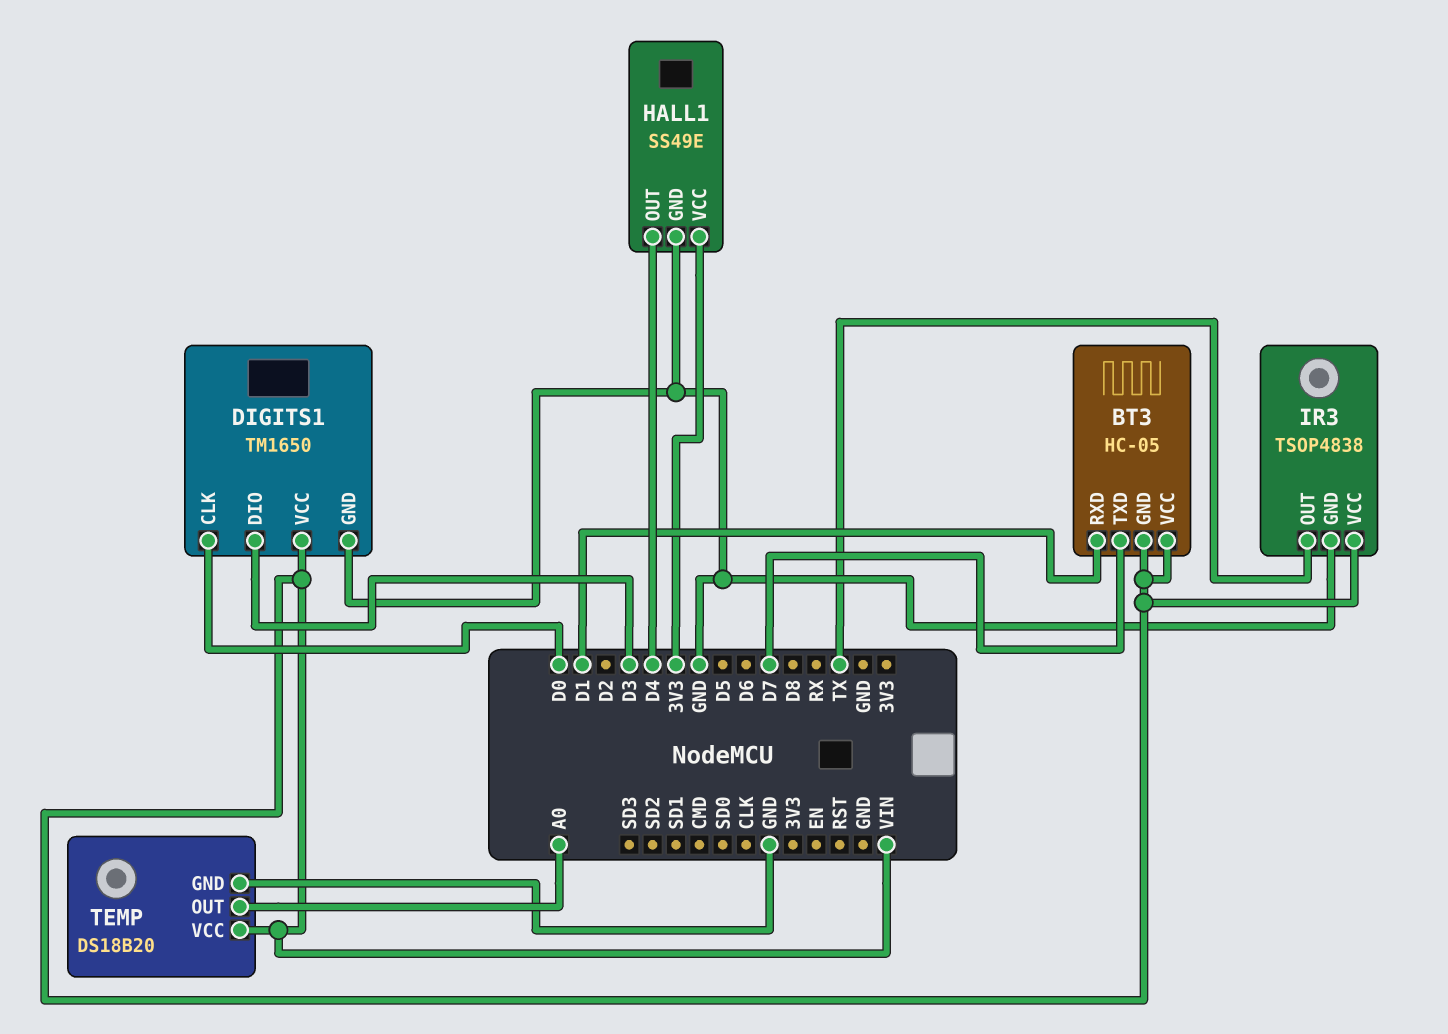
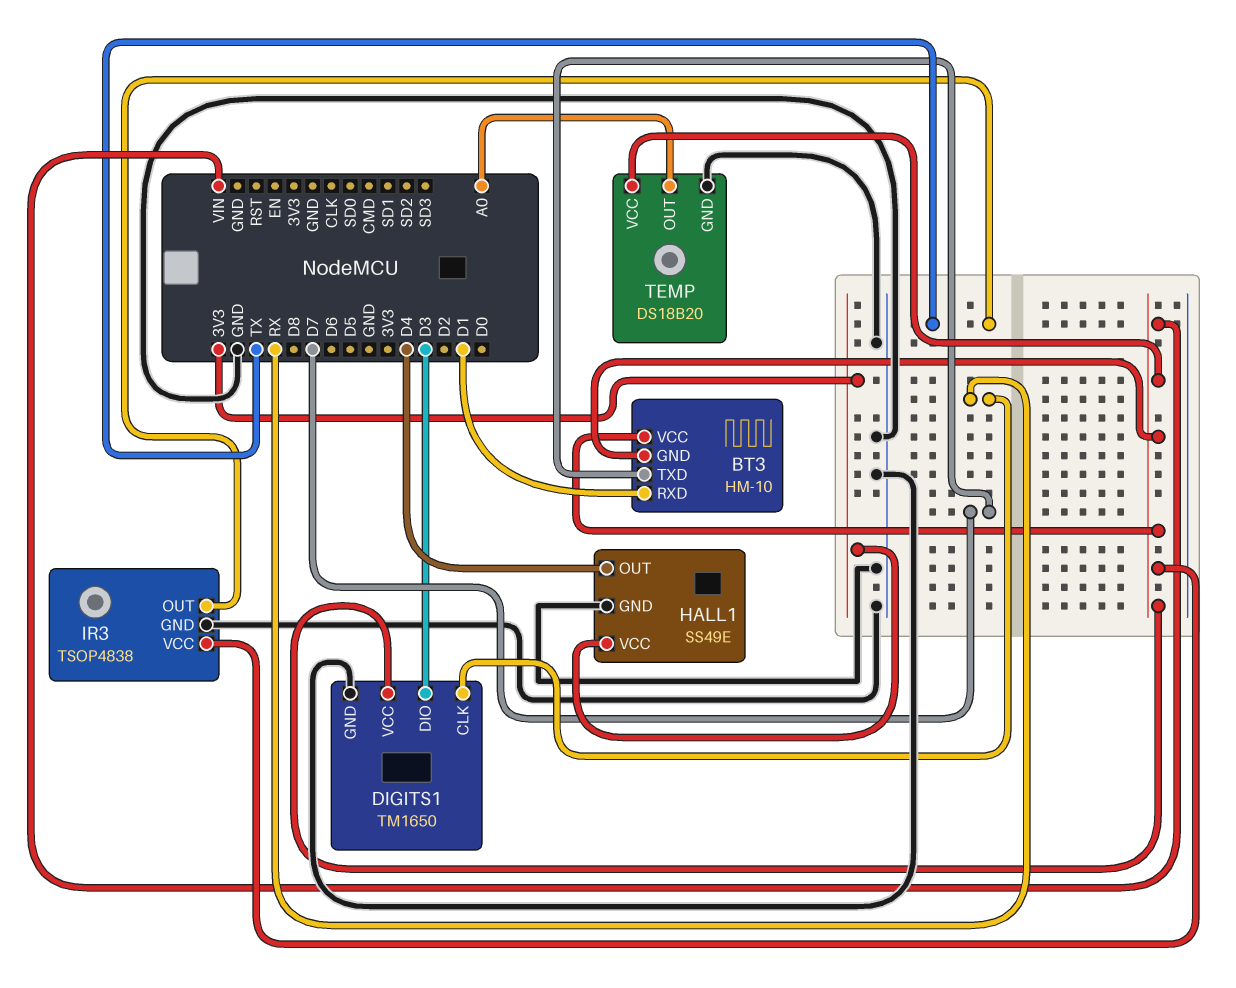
BT3: HC-05 -> HM-10
DIGITS1 pin CLK: D0 -> RX

